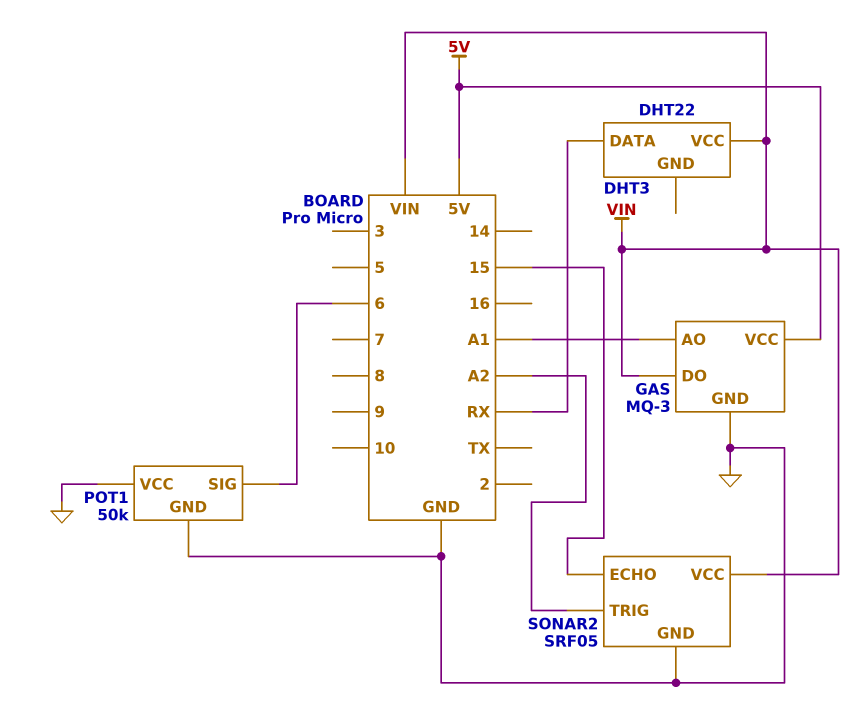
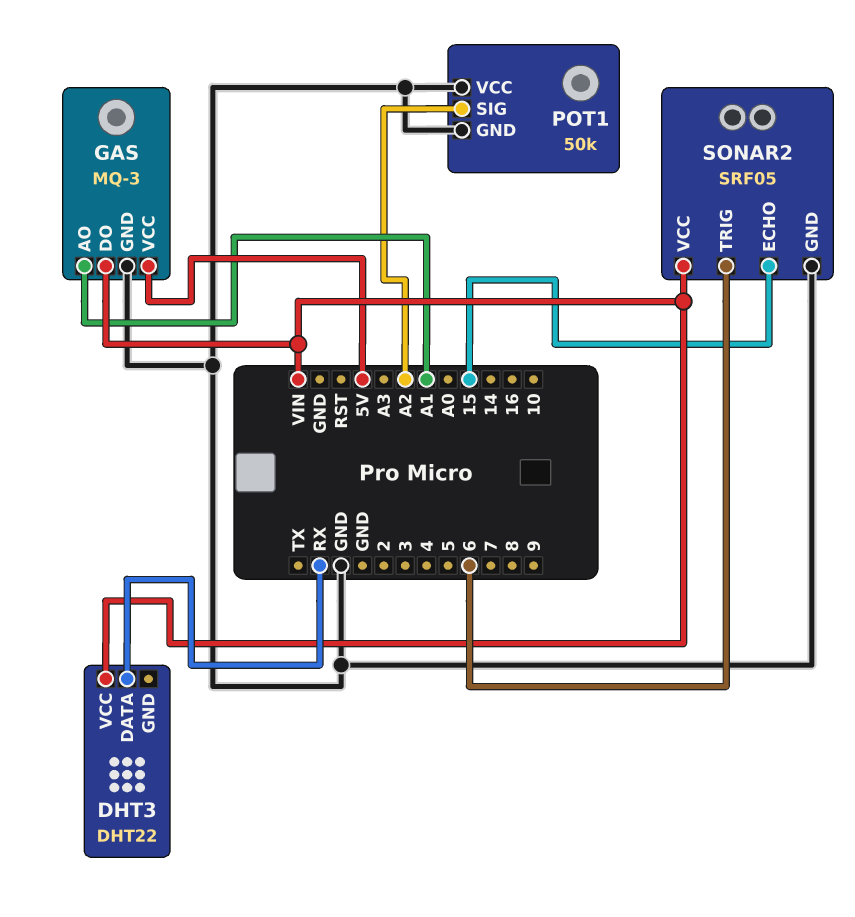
POT1 pin SIG: 6 -> A2
SONAR2 pin TRIG: A2 -> 6

